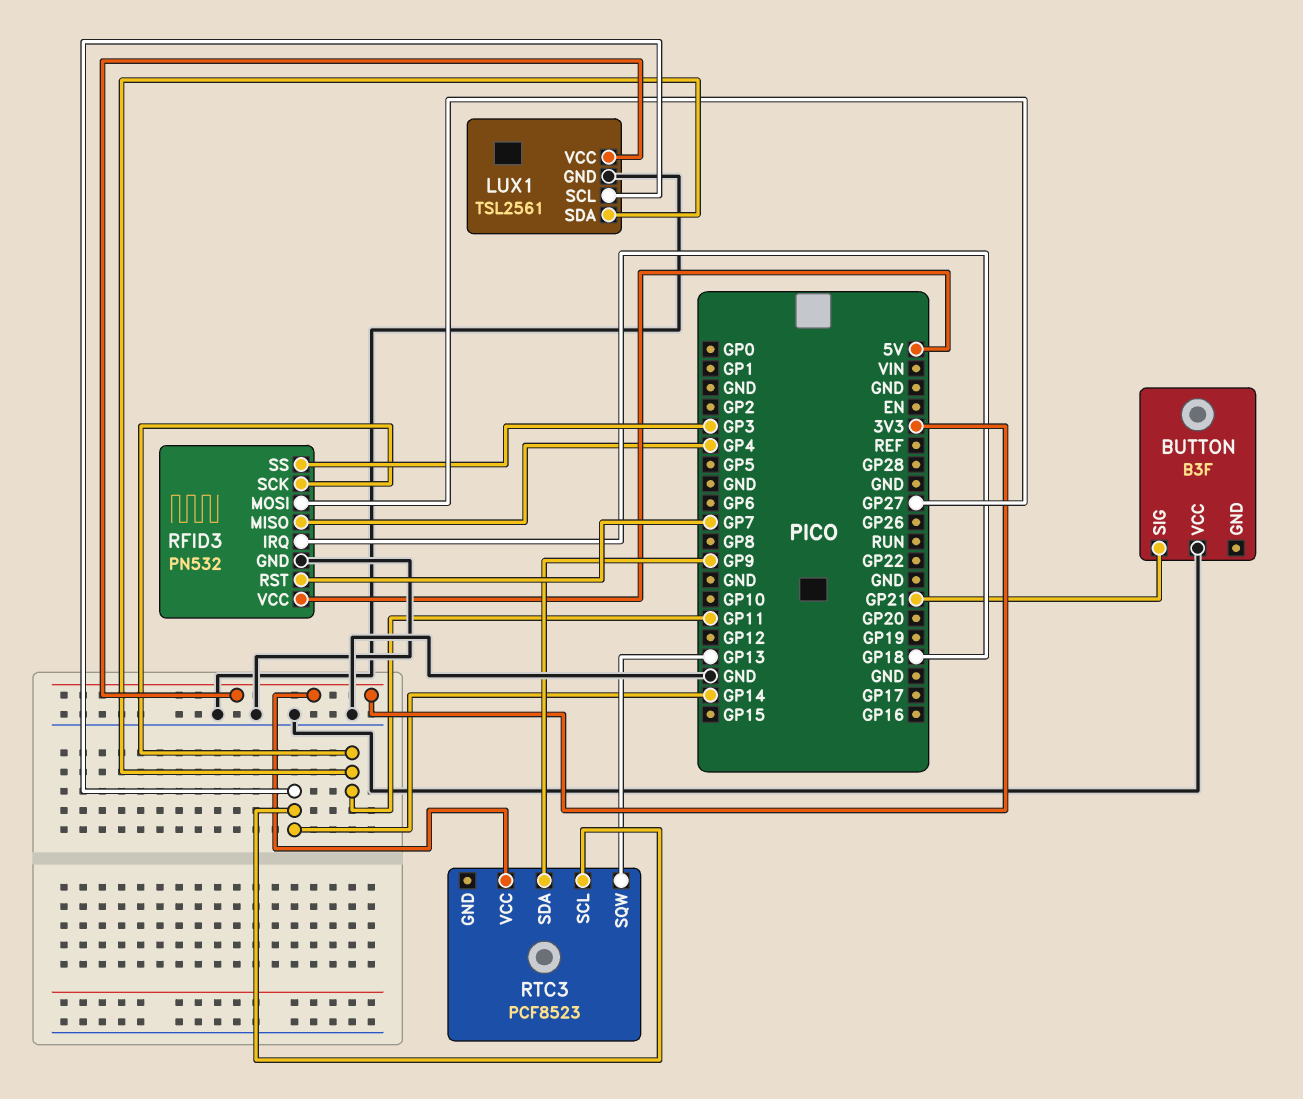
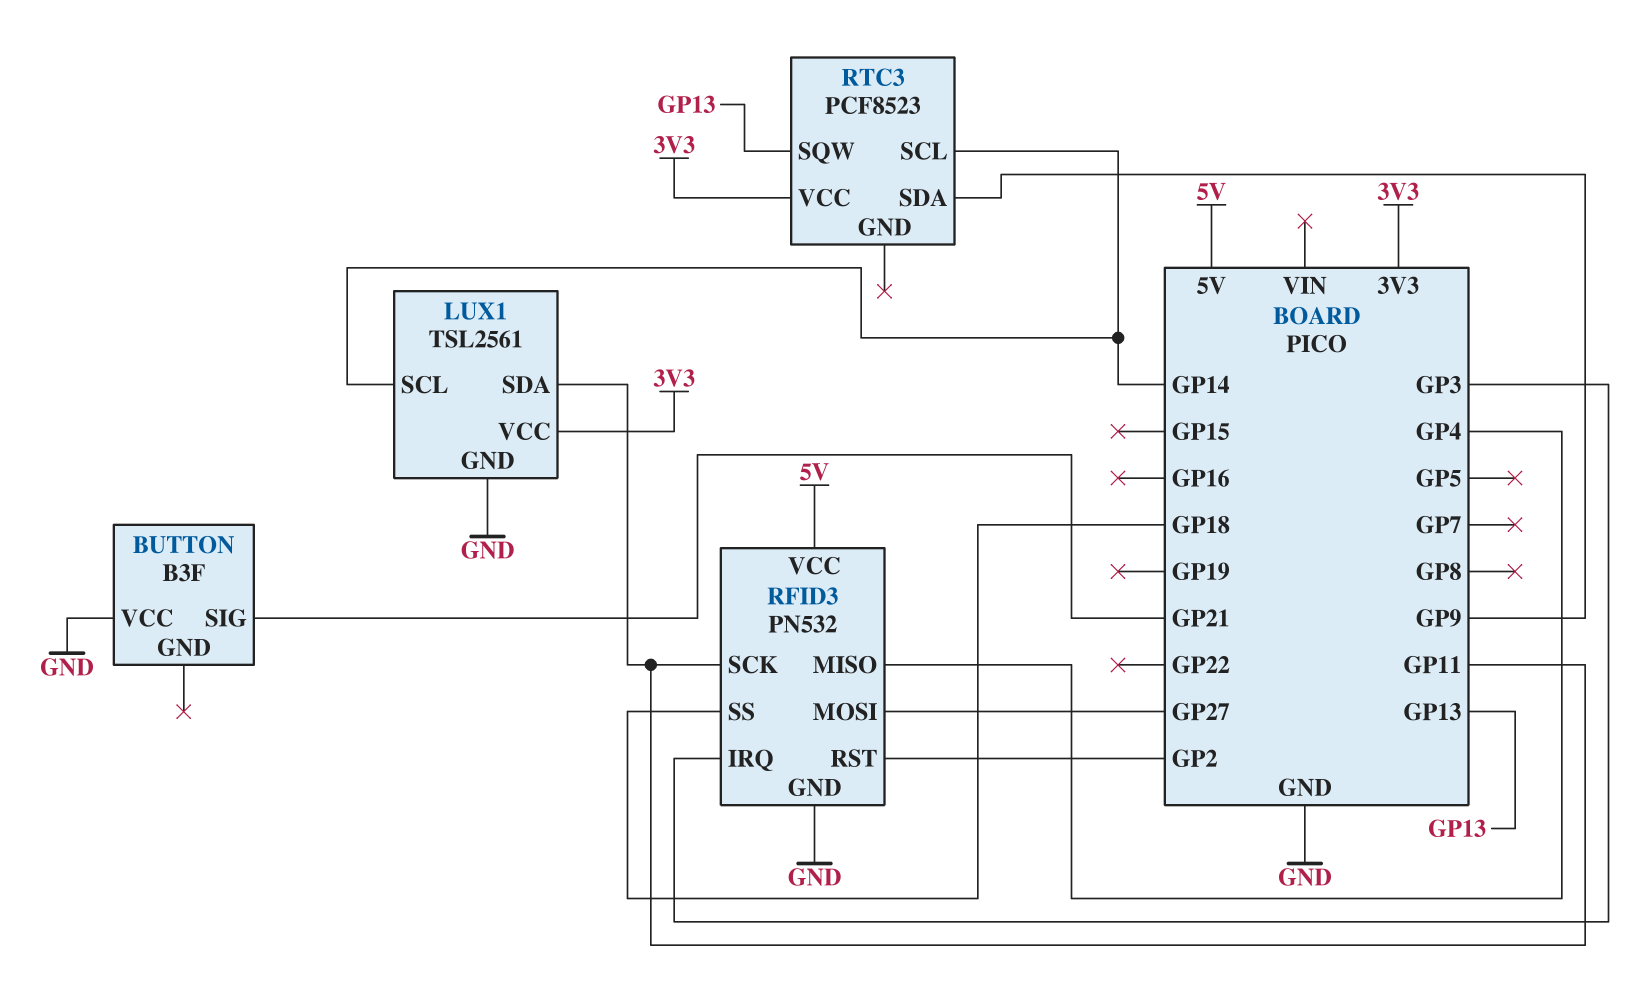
RFID3 pin IRQ: GP18 -> GP3
RFID3 pin RST: GP7 -> GP2
RFID3 pin SS: GP3 -> GP18

